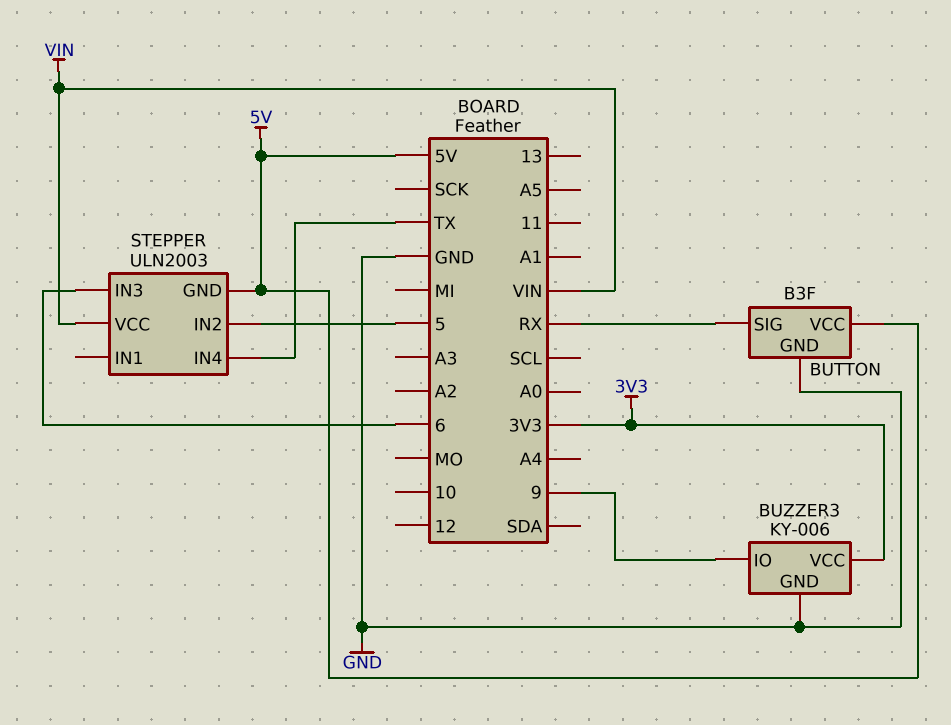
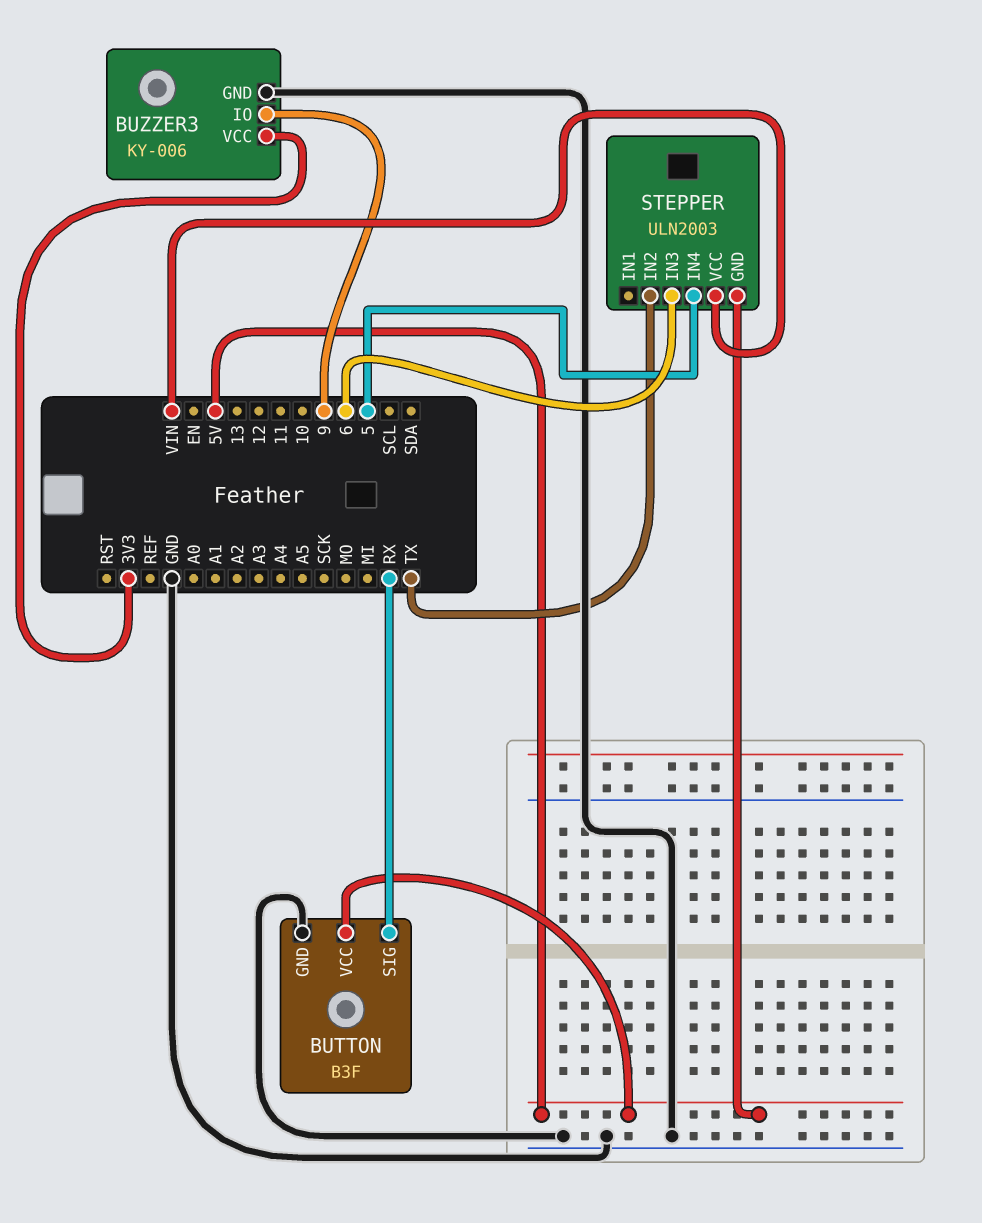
STEPPER pin IN2: 5 -> TX
STEPPER pin IN4: TX -> 5

